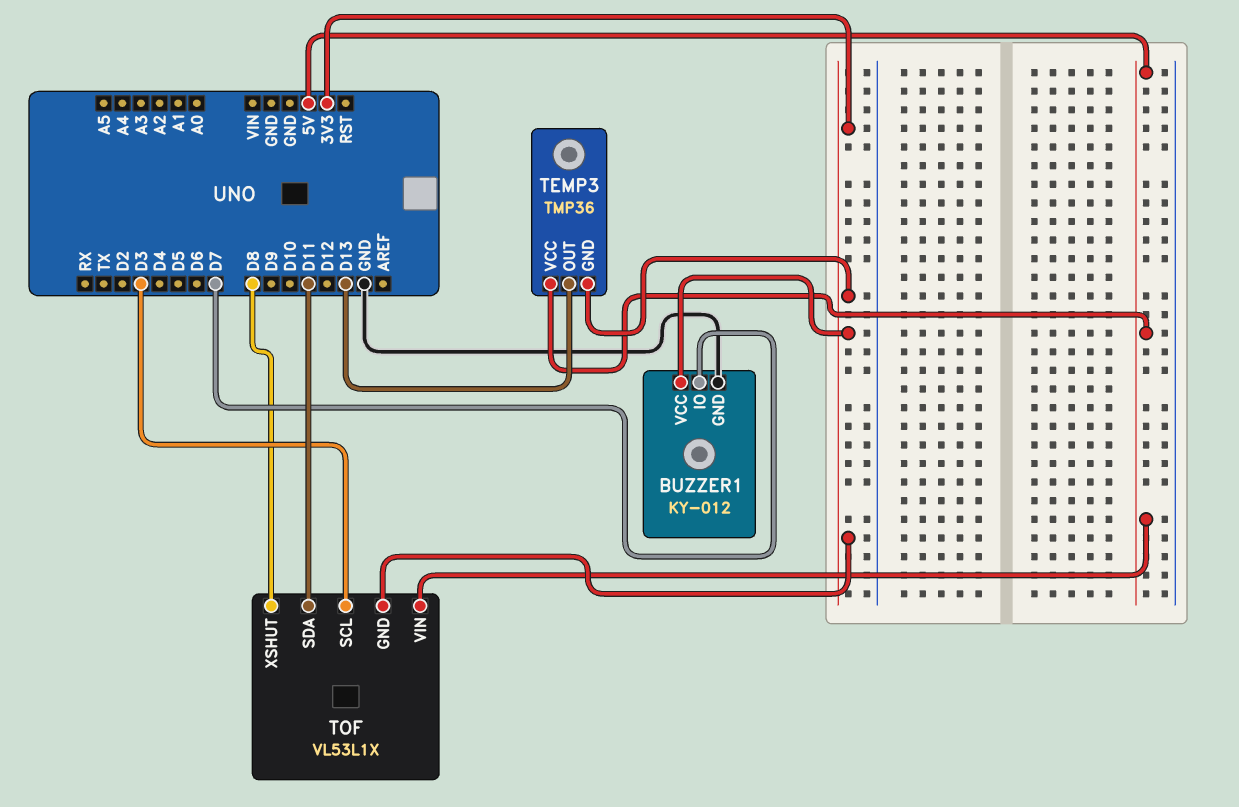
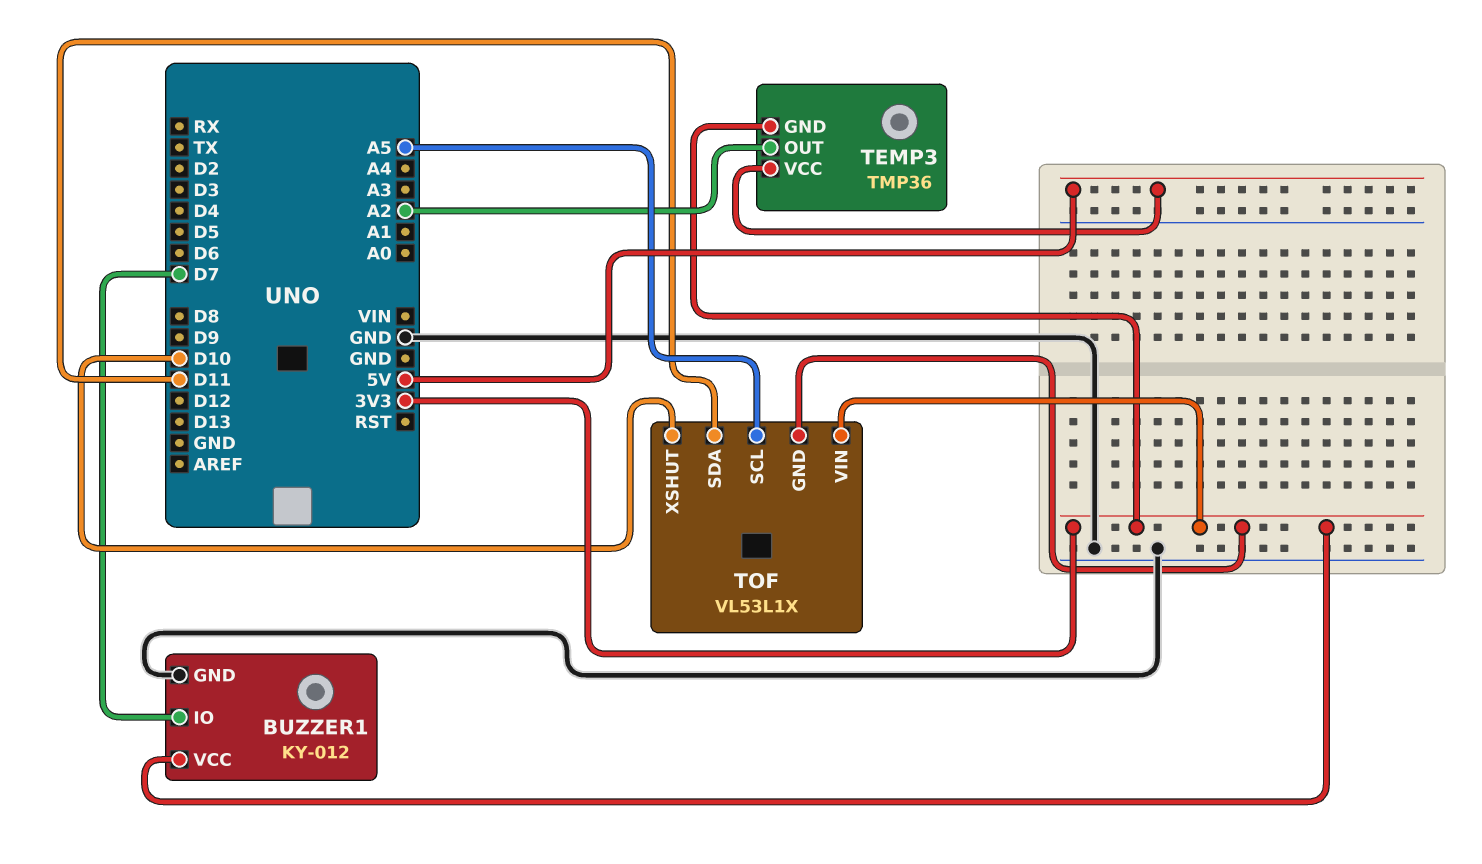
TEMP3 pin OUT: D13 -> A2
TOF pin SCL: D3 -> A5
TOF pin VIN: 5V -> 3V3
TOF pin XSHUT: D8 -> D10

